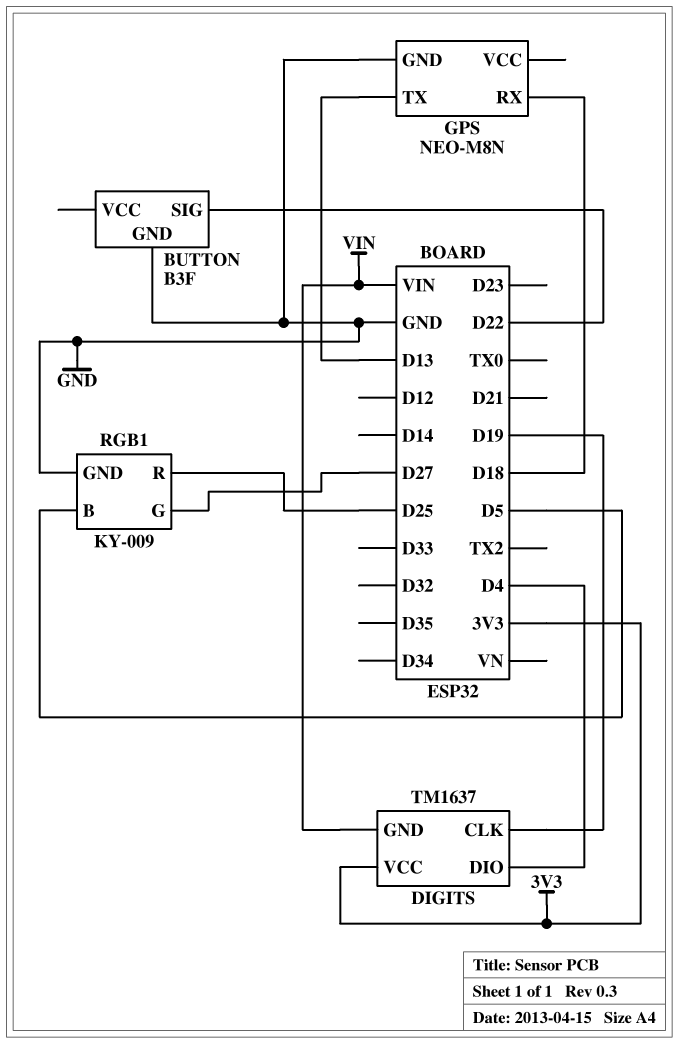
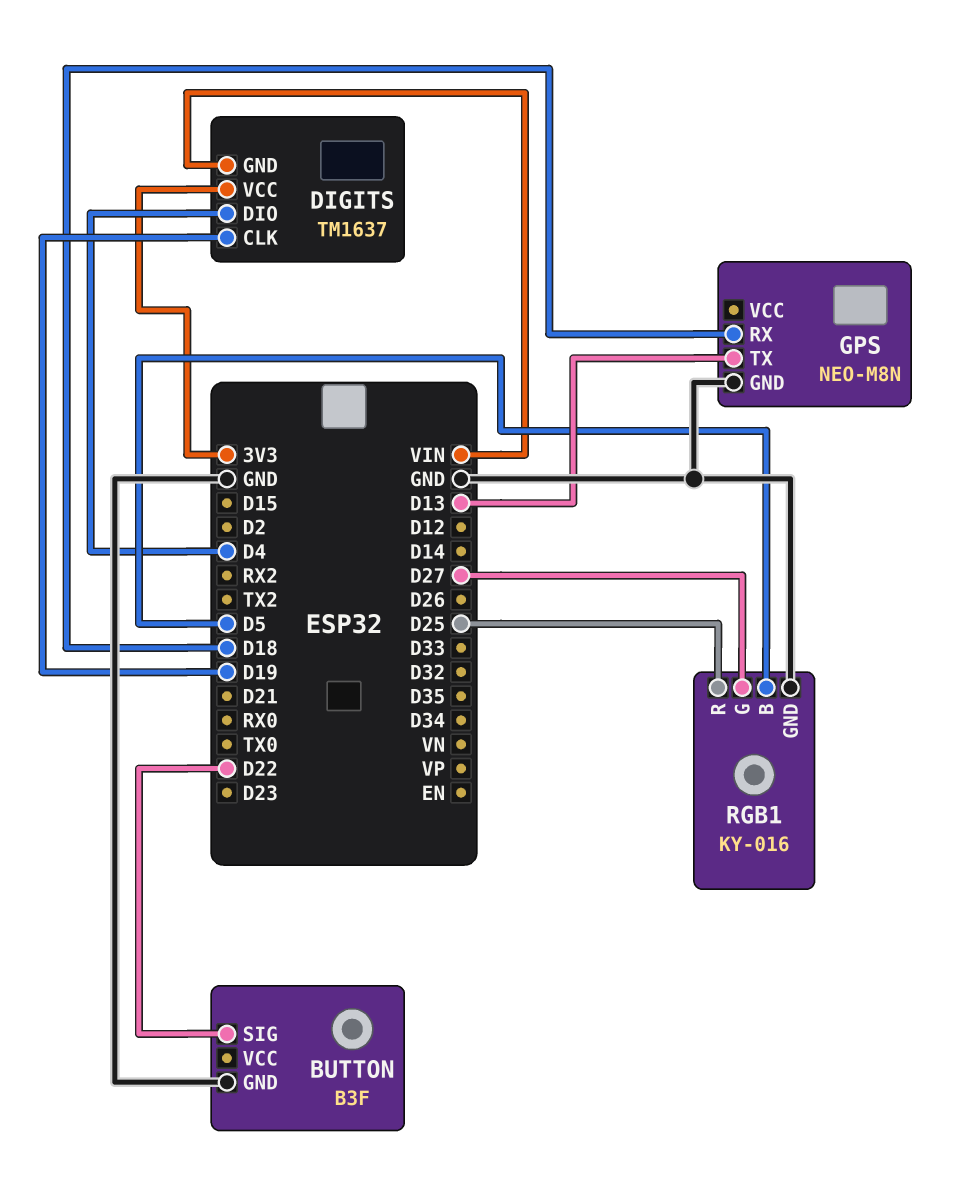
RGB1: KY-009 -> KY-016

